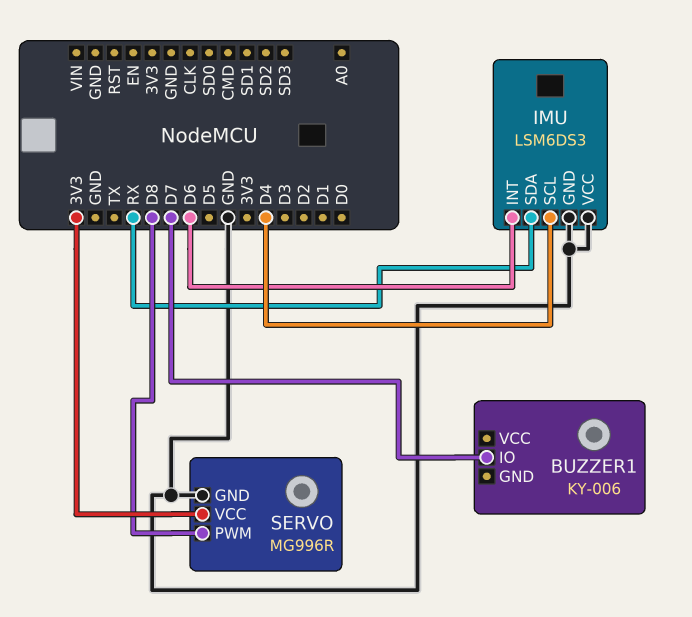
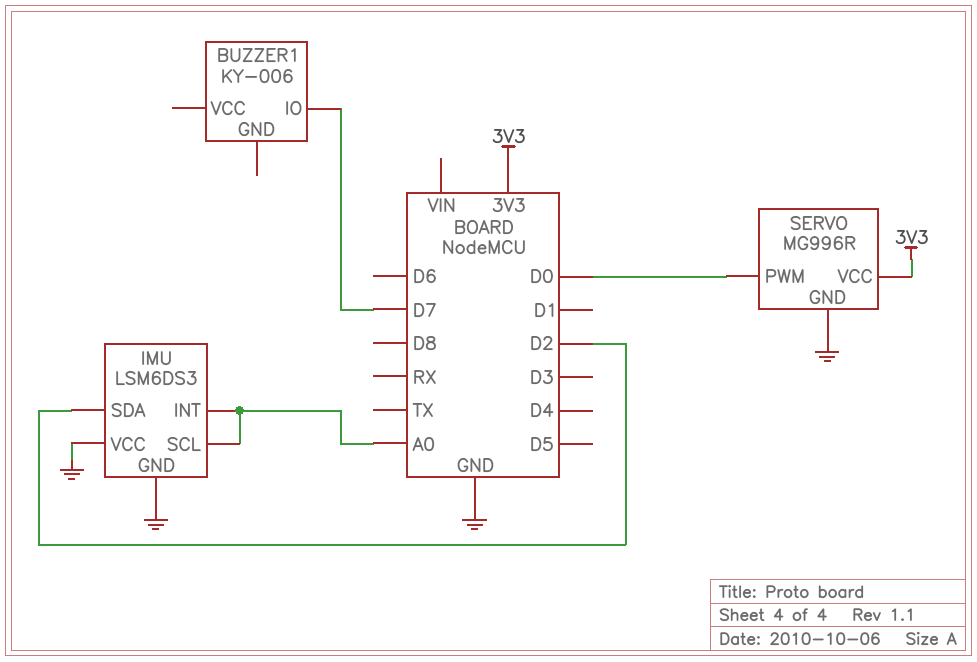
IMU pin INT: D6 -> A0
IMU pin SCL: D4 -> A0
IMU pin SDA: RX -> D2
SERVO pin PWM: D8 -> D0

